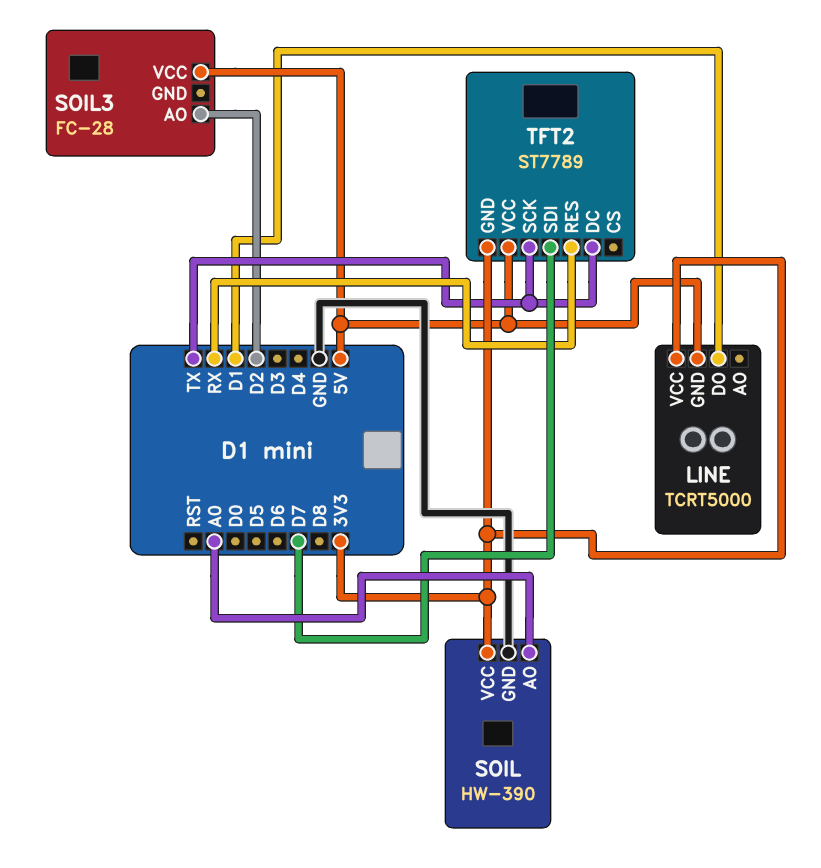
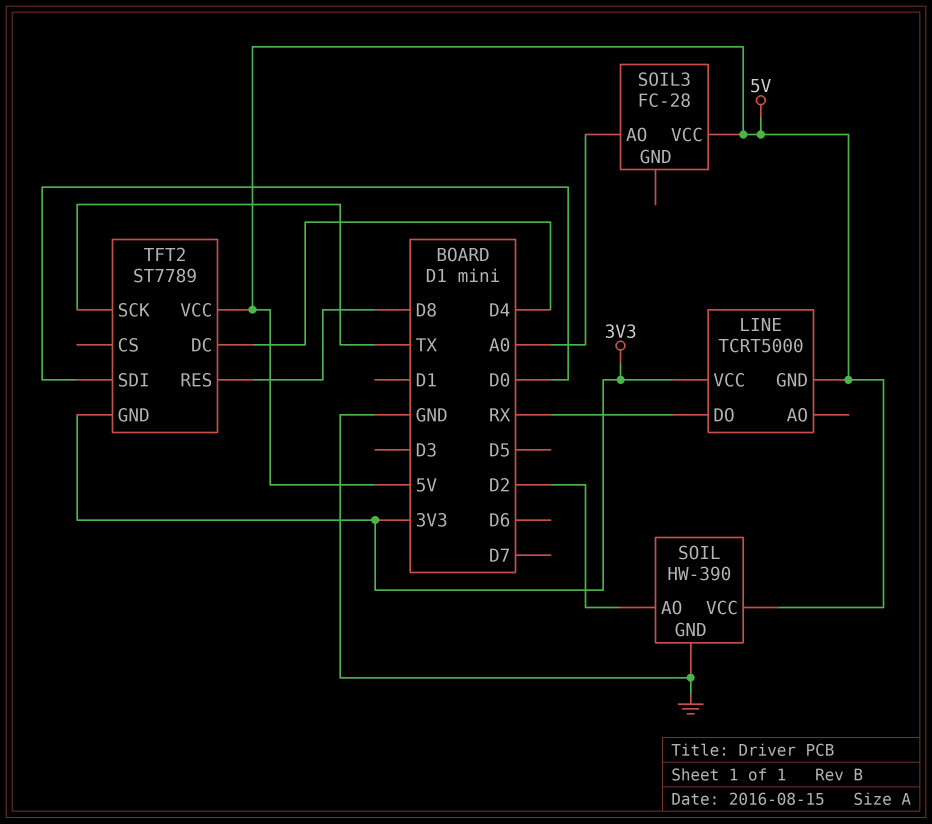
LINE pin DO: D1 -> RX
SOIL pin AO: A0 -> D2
SOIL pin VCC: 3V3 -> 5V
SOIL3 pin AO: D2 -> A0
TFT2 pin DC: TX -> D4
TFT2 pin RES: RX -> D8
TFT2 pin SDI: D7 -> D0

